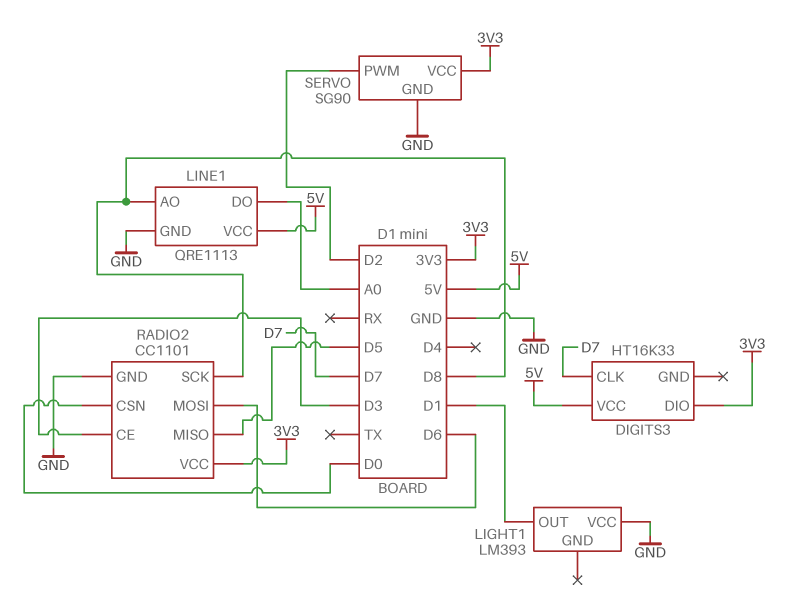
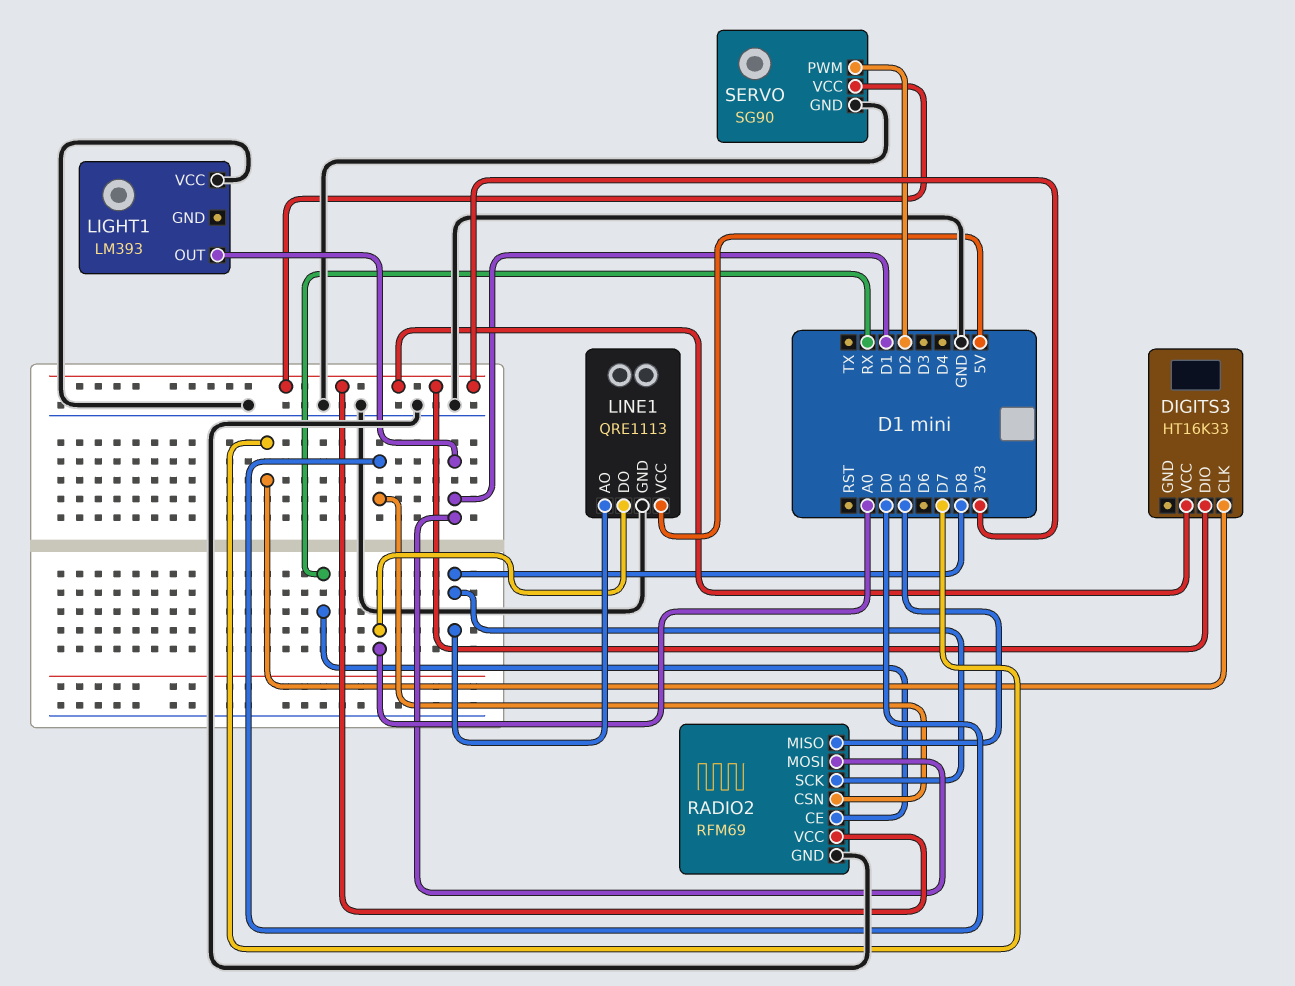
DIGITS3 pin VCC: 5V -> 3V3
RADIO2: CC1101 -> RFM69
RADIO2 pin CE: D3 -> RX
RADIO2 pin MOSI: D6 -> D1

